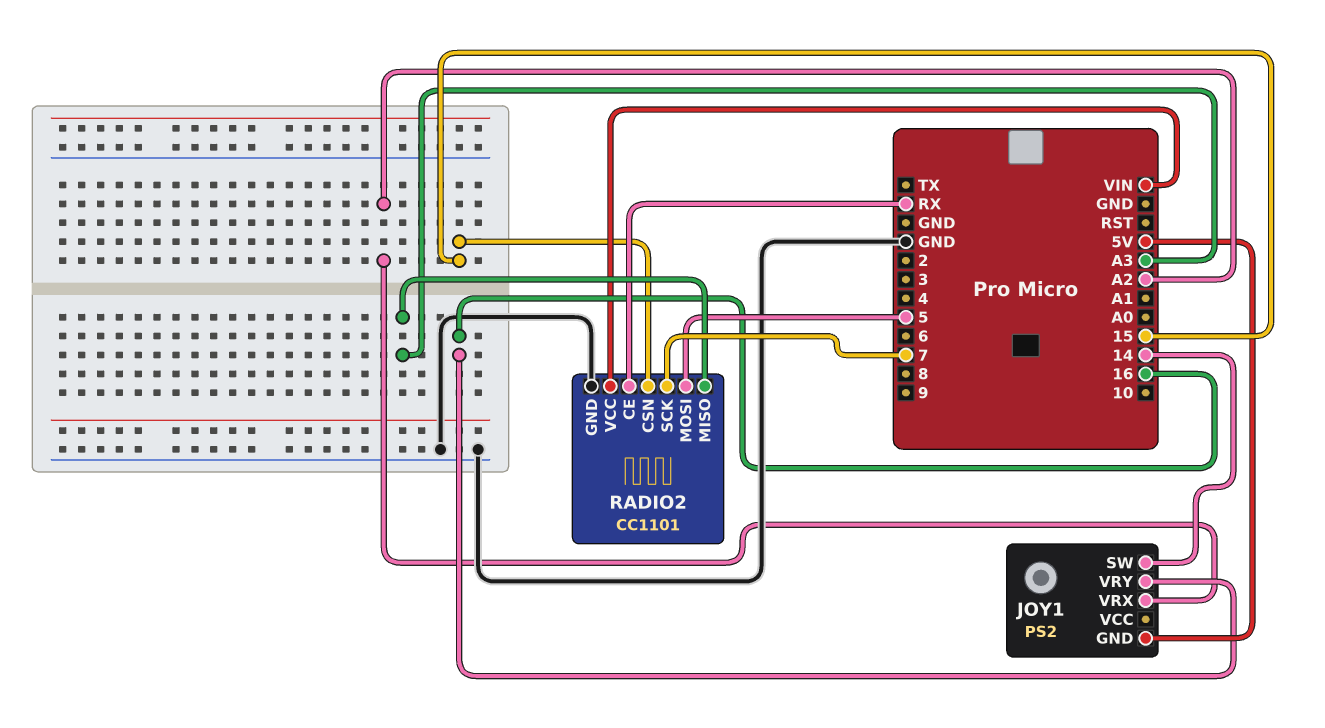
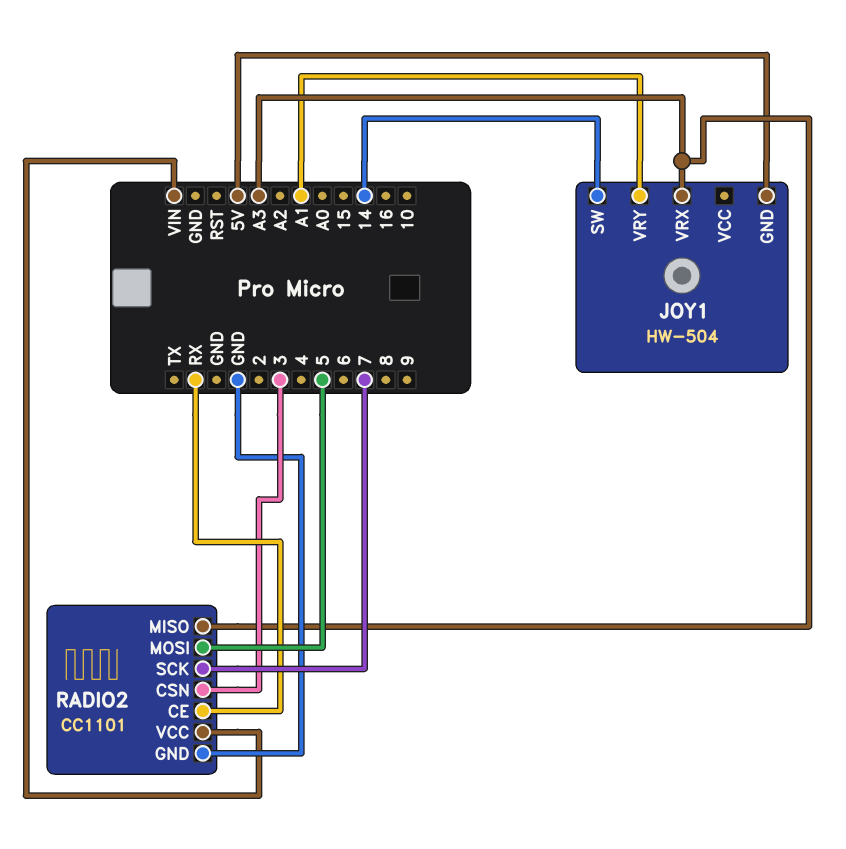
JOY1: PS2 -> HW-504
JOY1 pin VRX: A2 -> A3
JOY1 pin VRY: 16 -> A1
RADIO2 pin CSN: 15 -> 3

